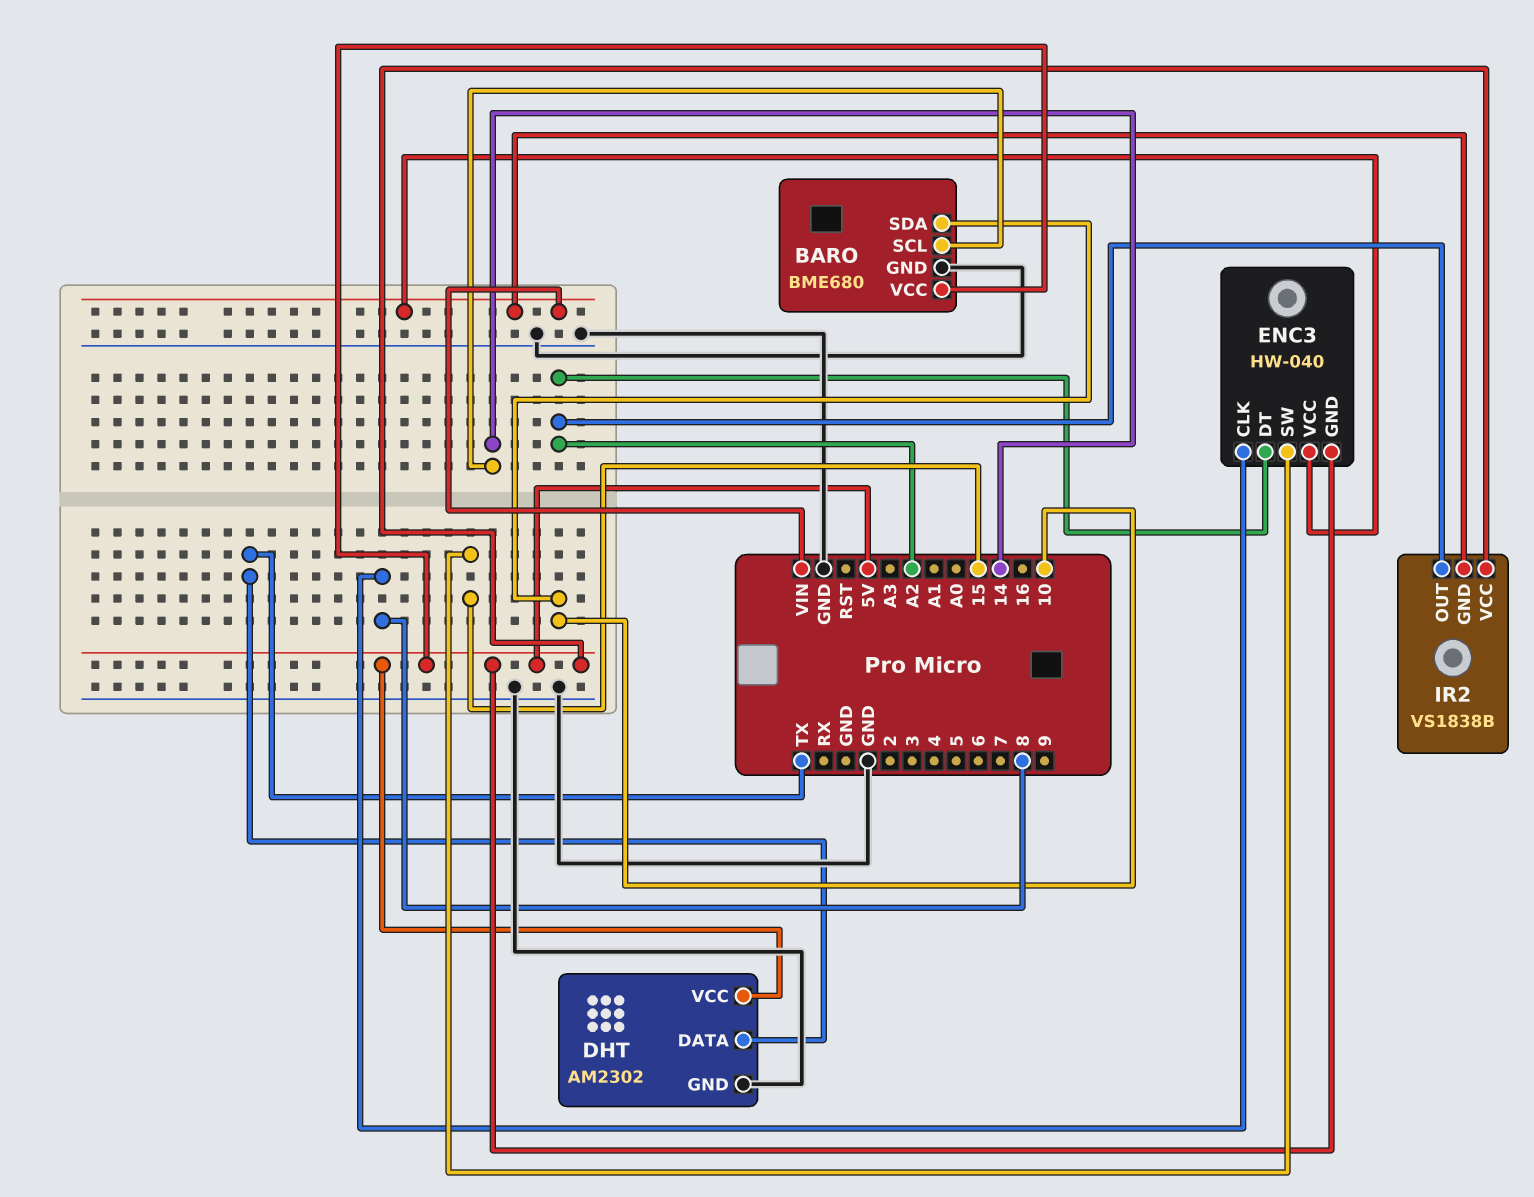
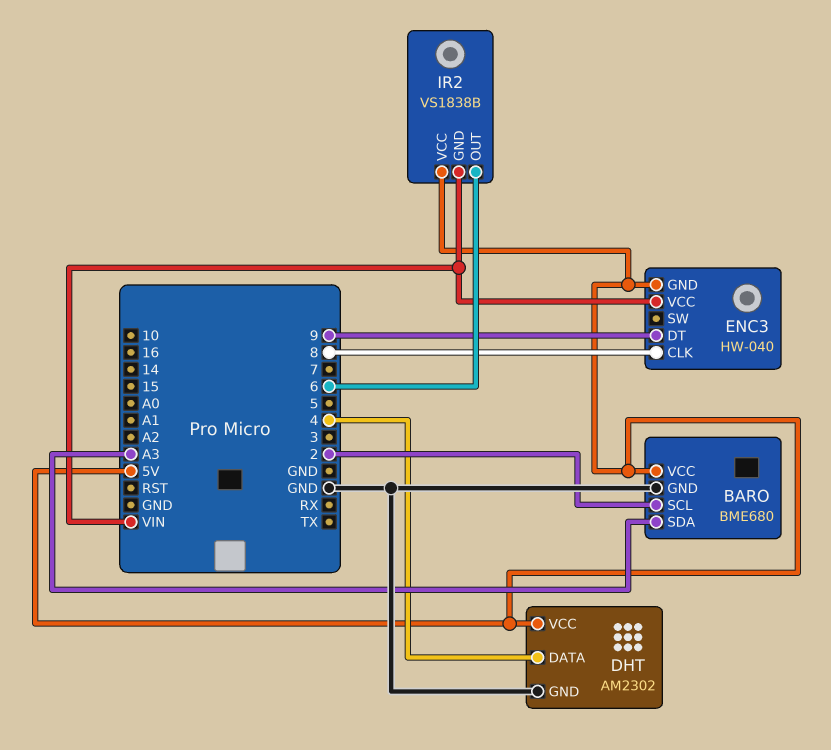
BARO pin SCL: 14 -> 2
BARO pin SDA: 10 -> A3
DHT pin DATA: TX -> 4
ENC3 pin DT: A2 -> 9
ENC3 pin SW: 15 -> none
IR2 pin OUT: A2 -> 6

